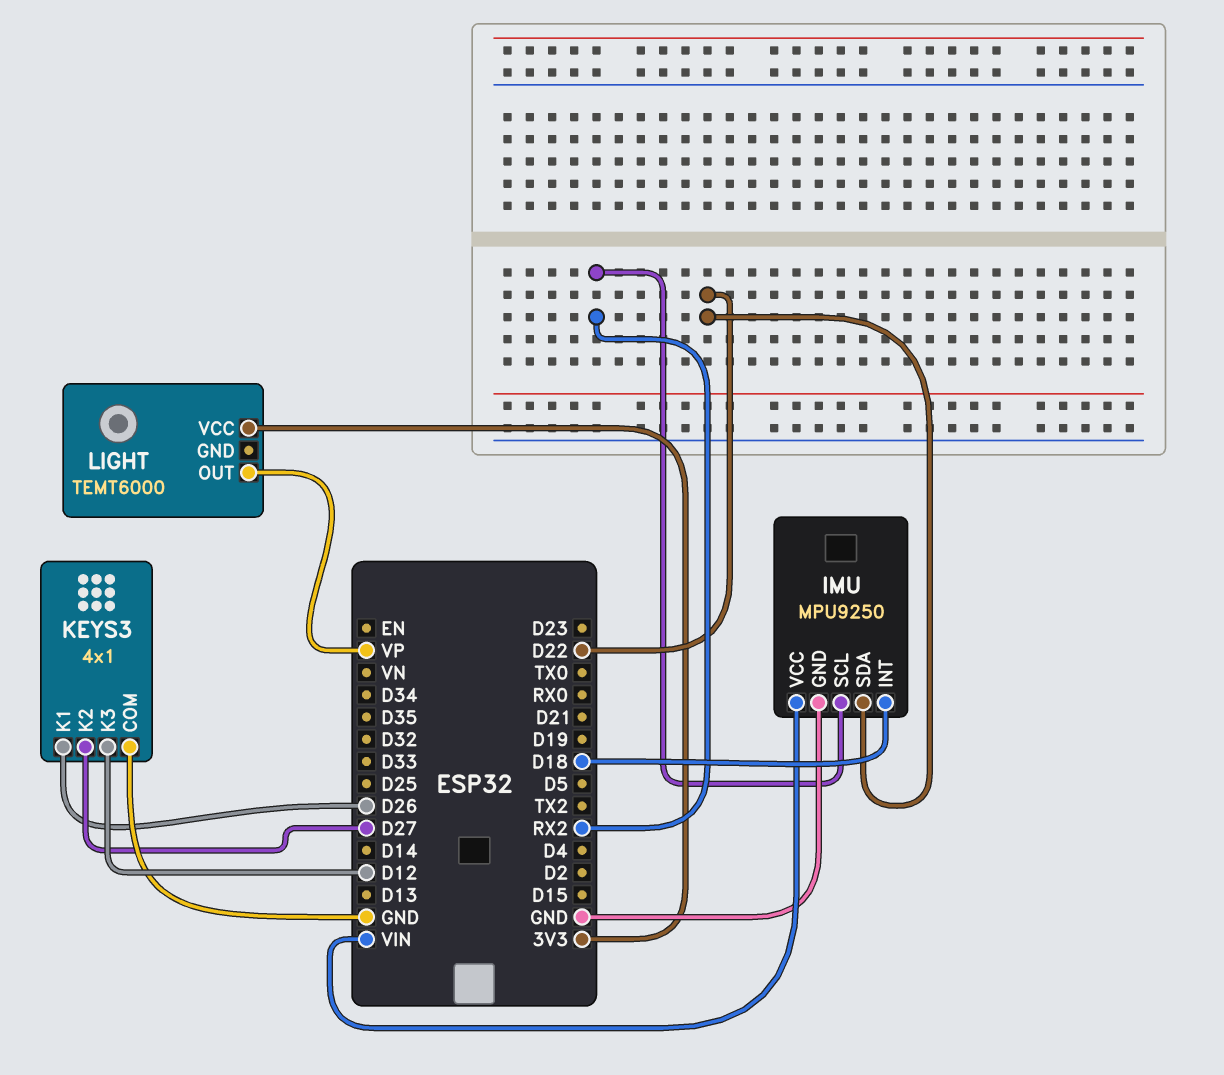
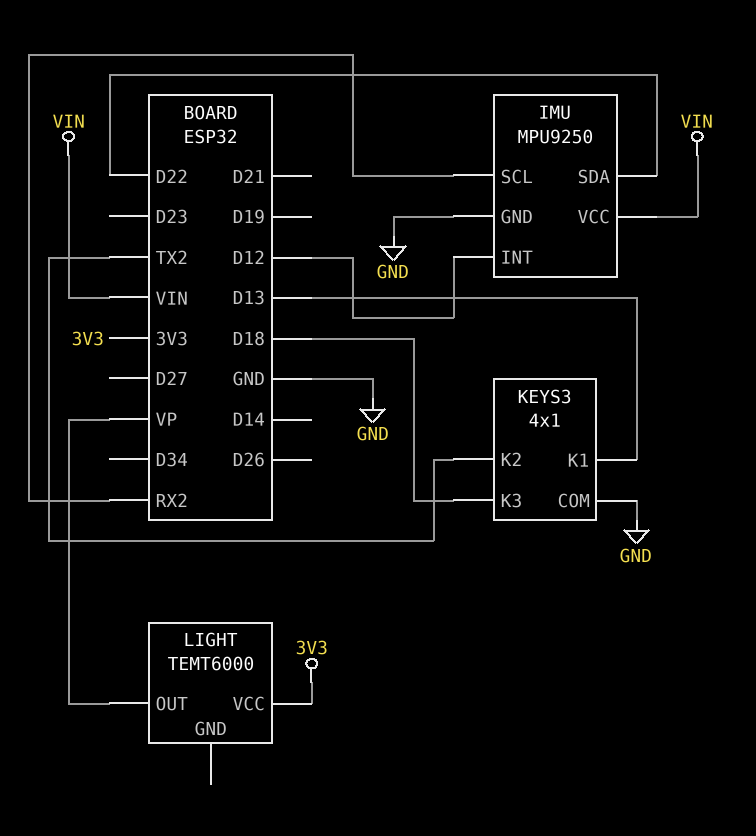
IMU pin INT: D18 -> D12
KEYS3 pin K1: D26 -> D13
KEYS3 pin K2: D27 -> TX2
KEYS3 pin K3: D12 -> D18

